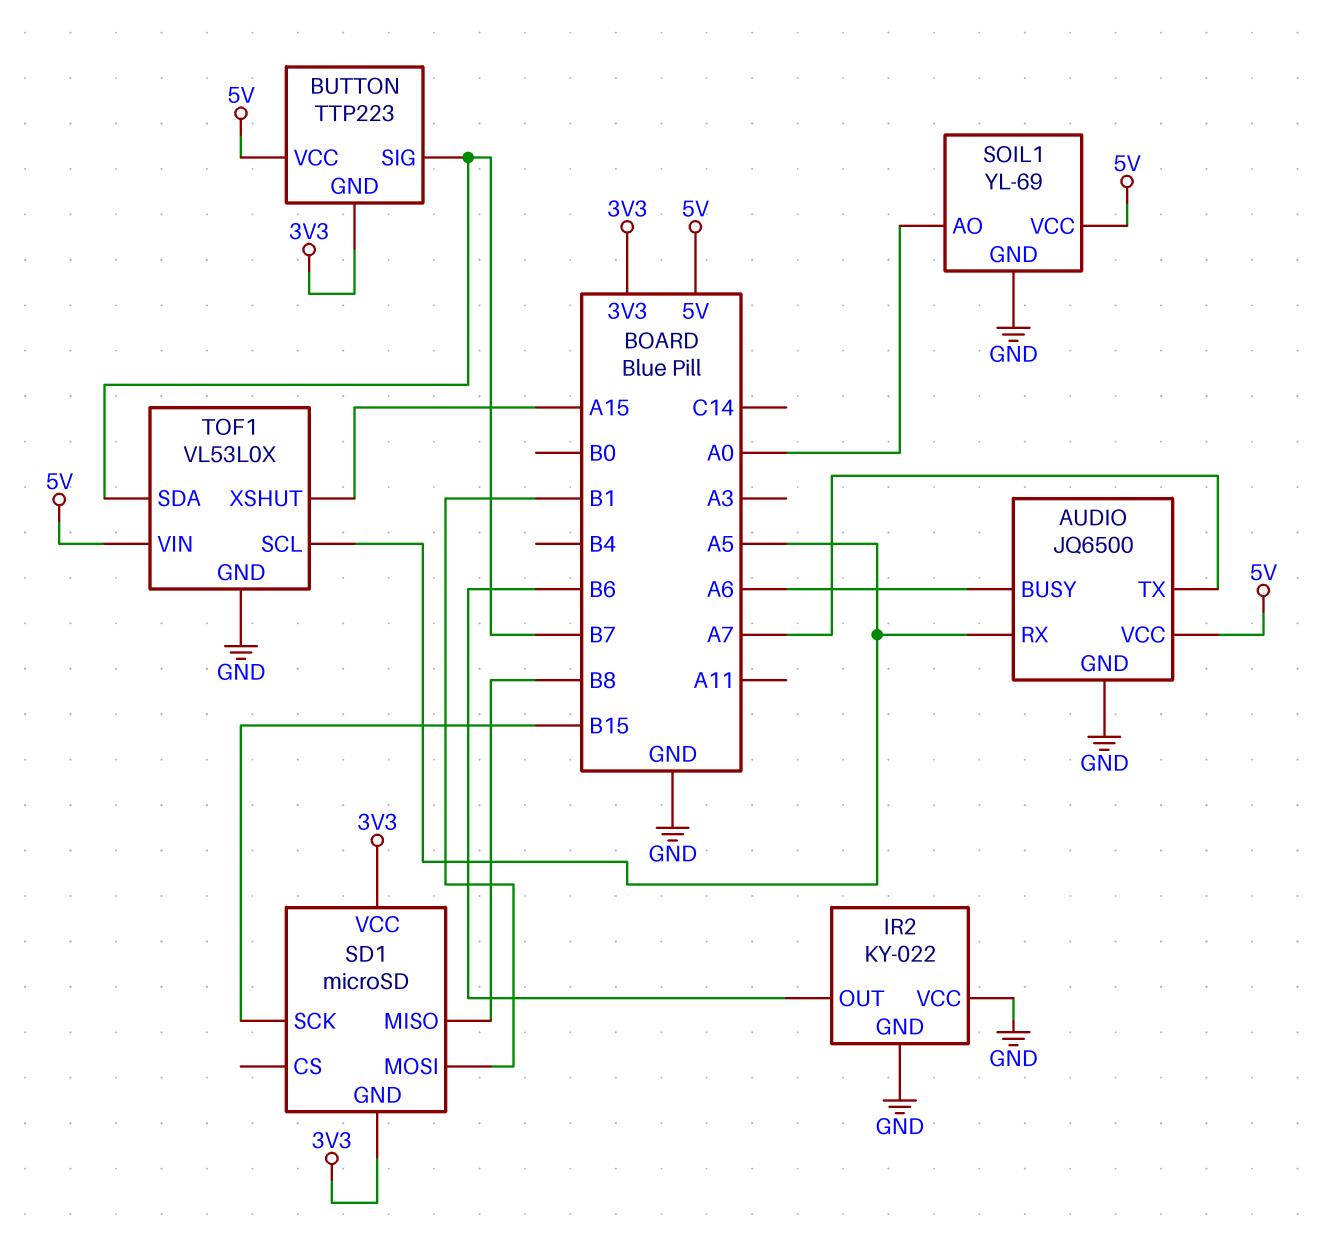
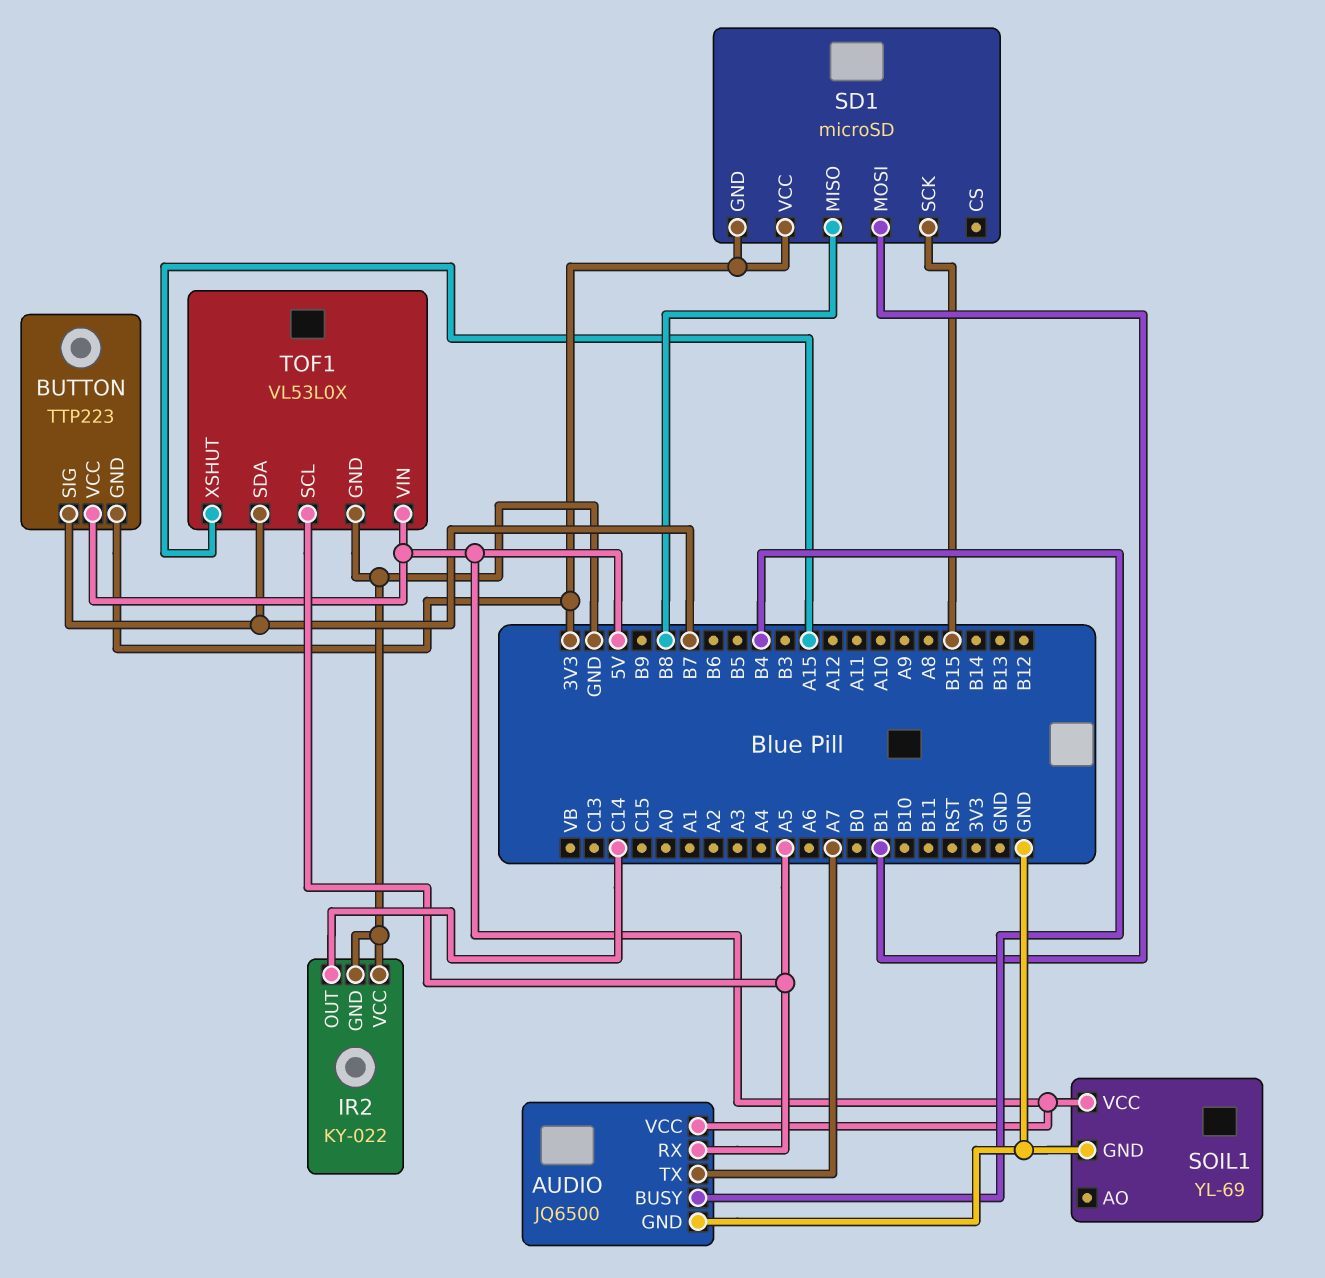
AUDIO pin BUSY: A6 -> B4
IR2 pin OUT: B6 -> C14
SOIL1 pin AO: A0 -> none

